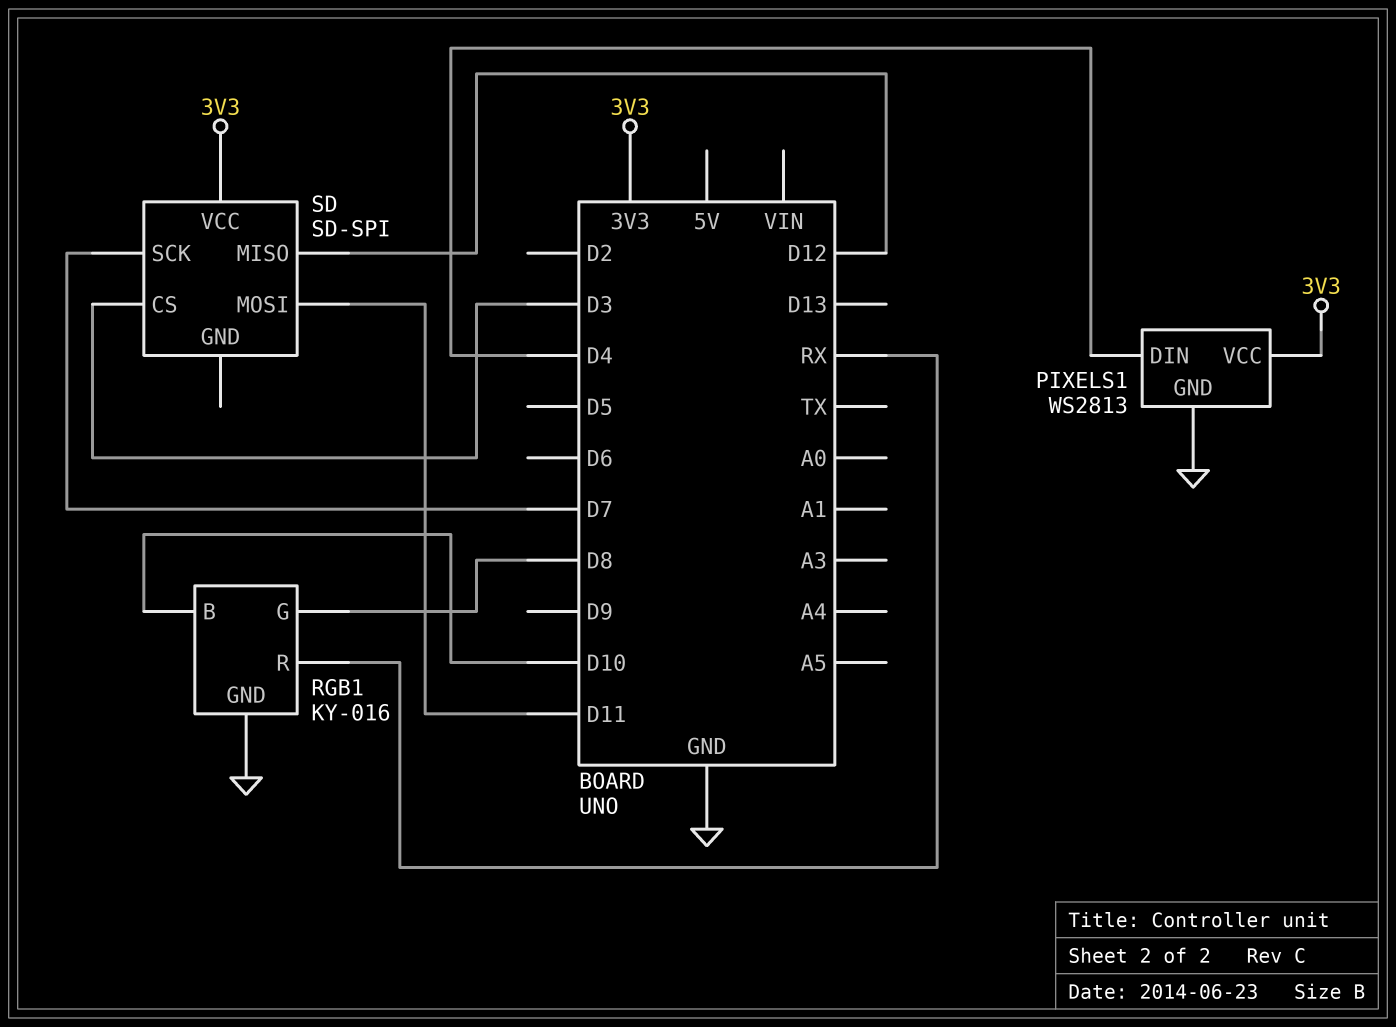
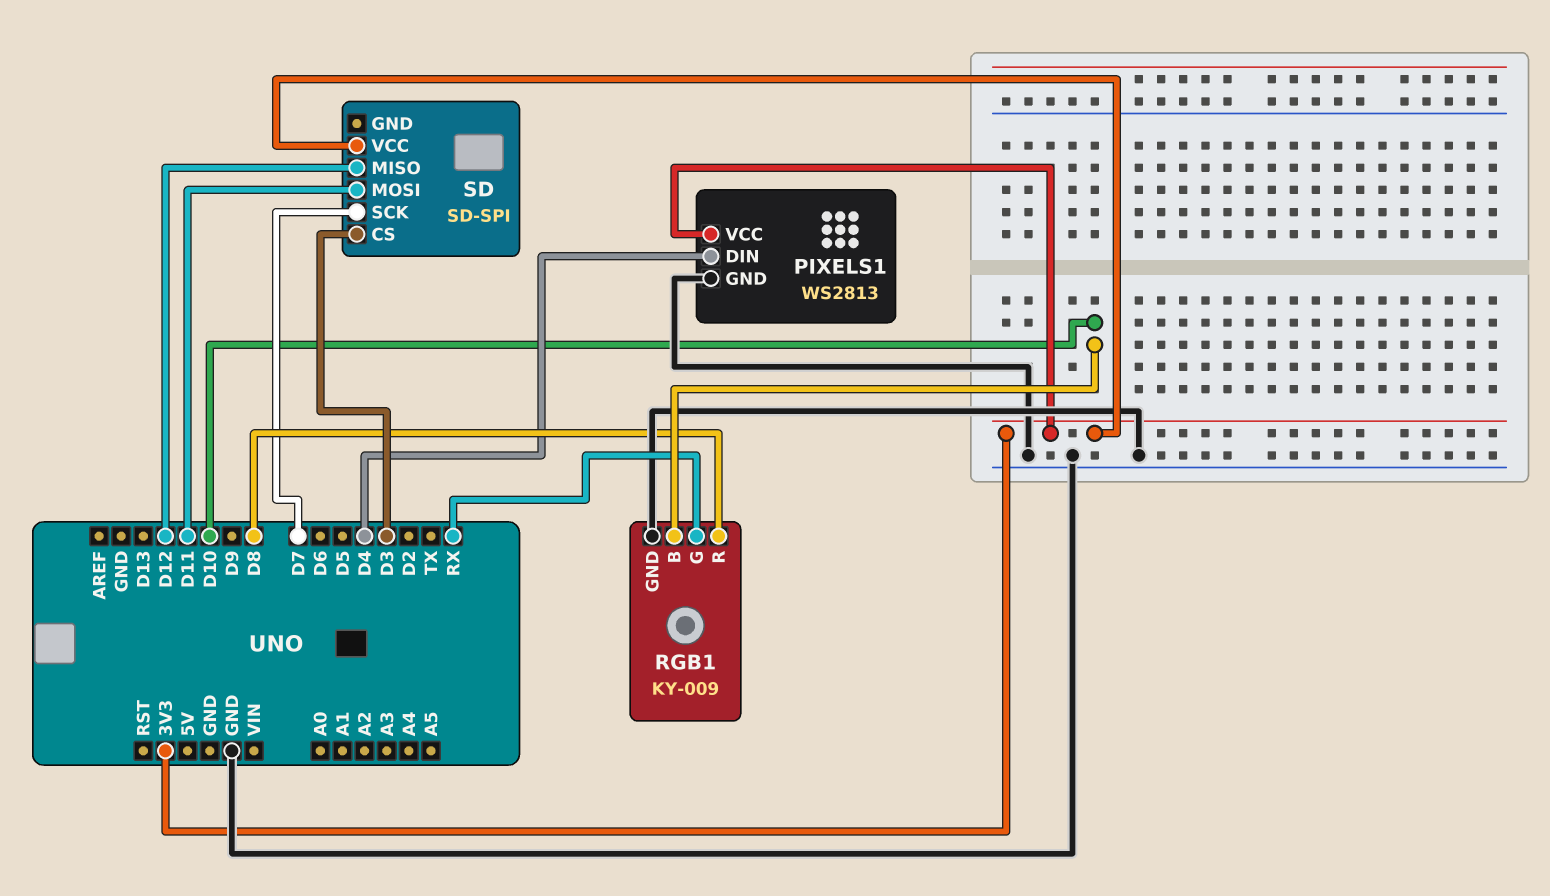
RGB1: KY-016 -> KY-009
RGB1 pin G: D8 -> RX
RGB1 pin R: RX -> D8

